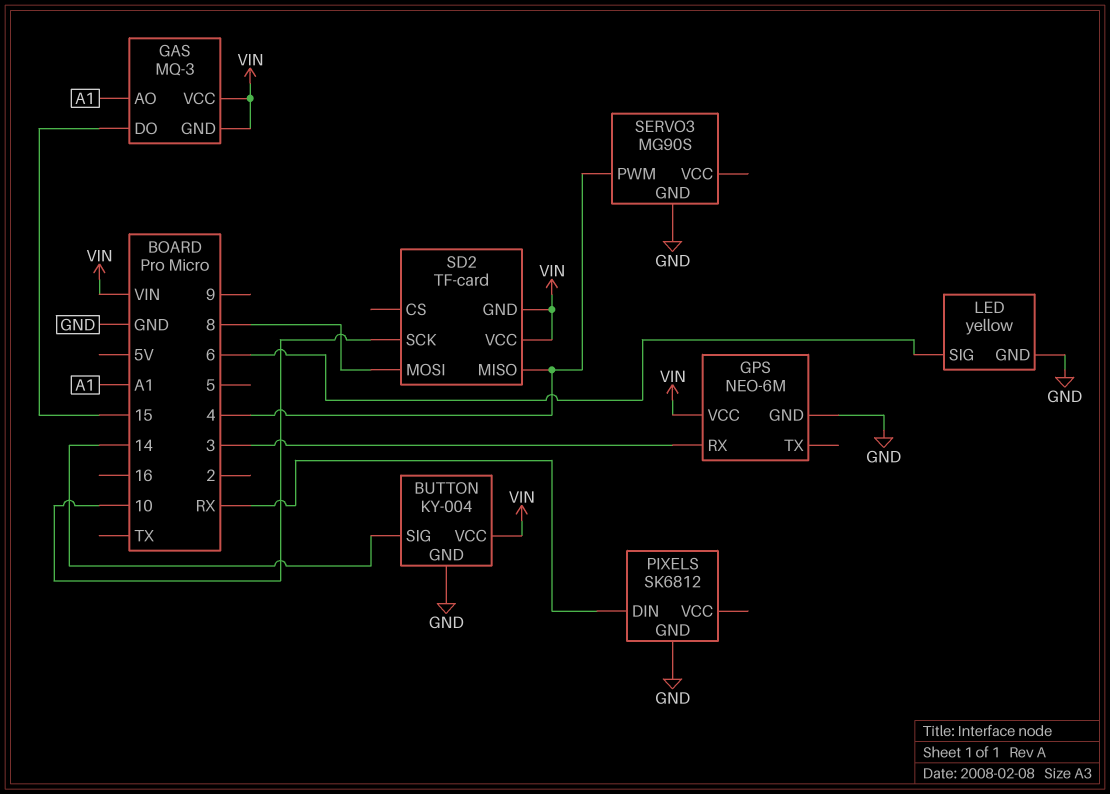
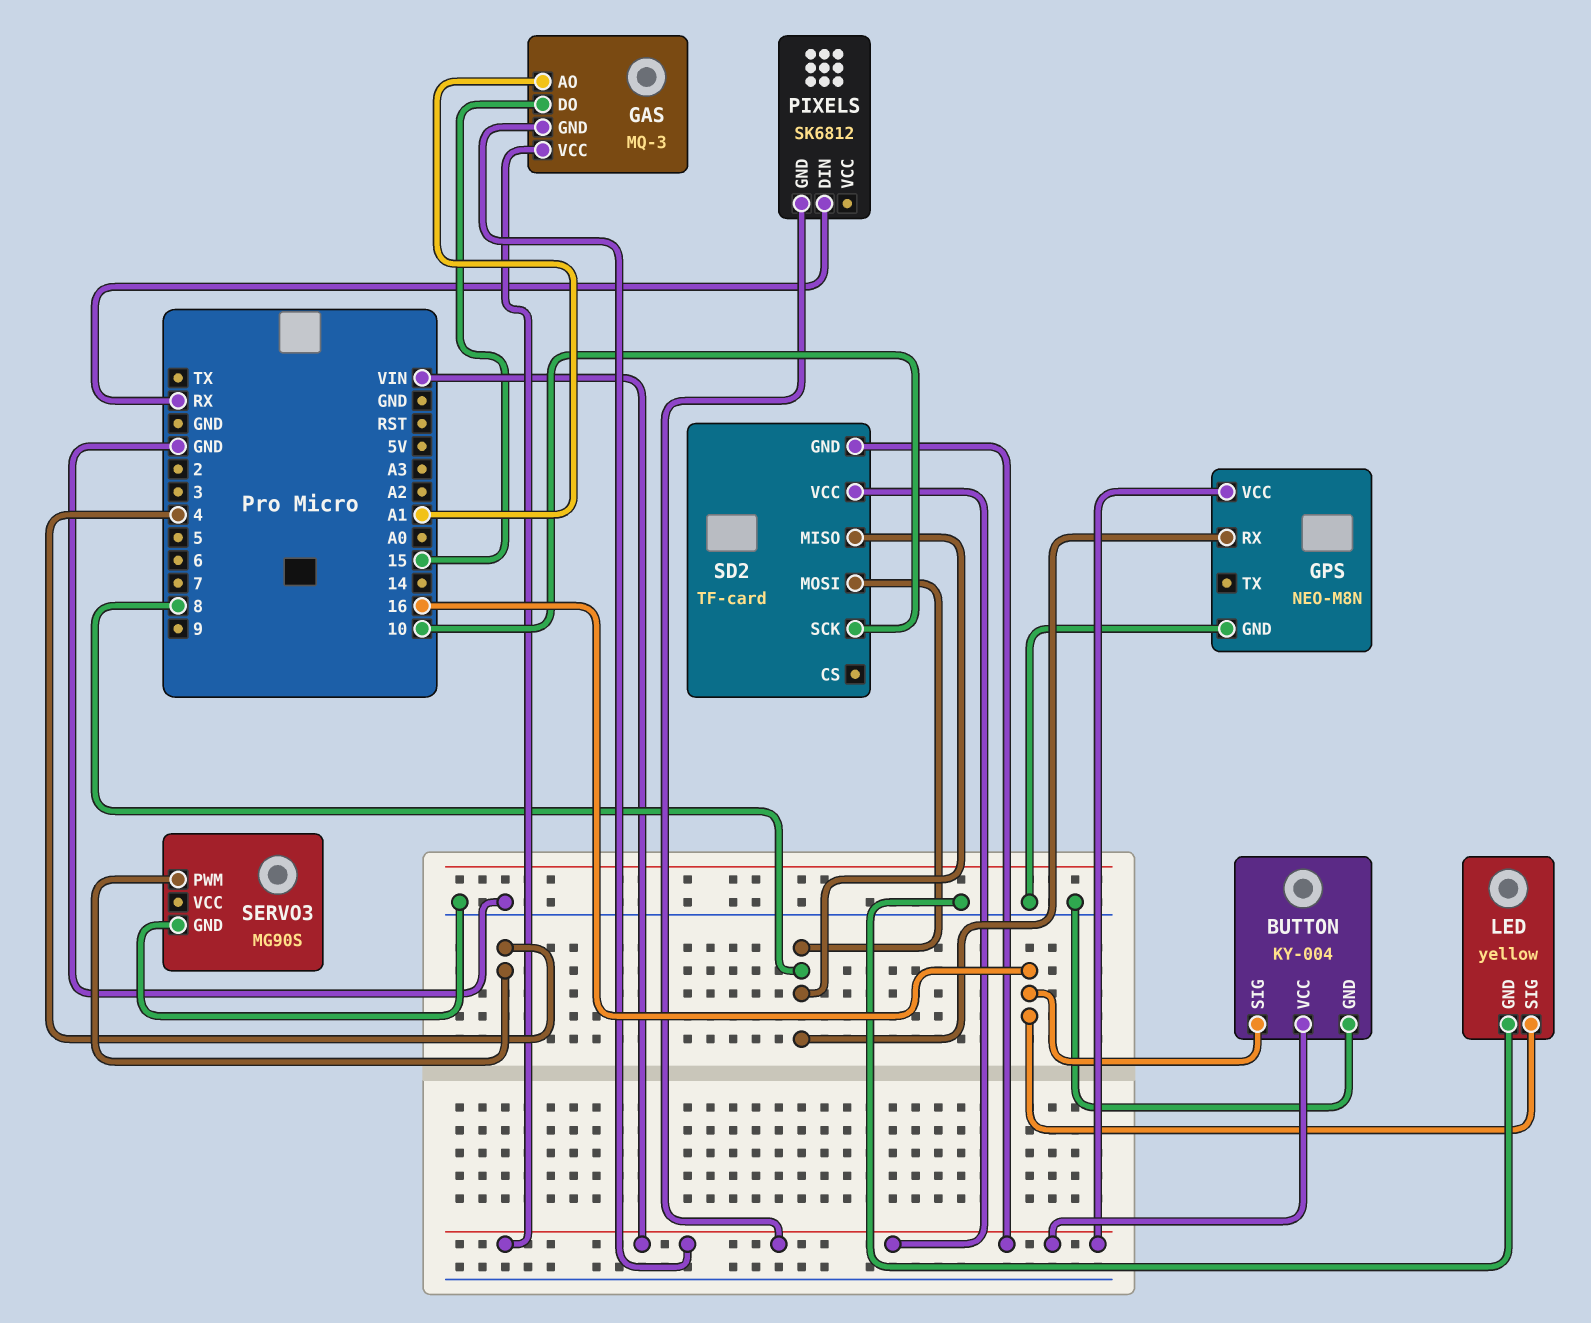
BUTTON pin SIG: 14 -> 16
GPS: NEO-6M -> NEO-M8N
GPS pin RX: 3 -> 8
LED pin SIG: 6 -> 16
PIXELS pin GND: GND -> VIN
SD2 pin MISO: 4 -> 8

